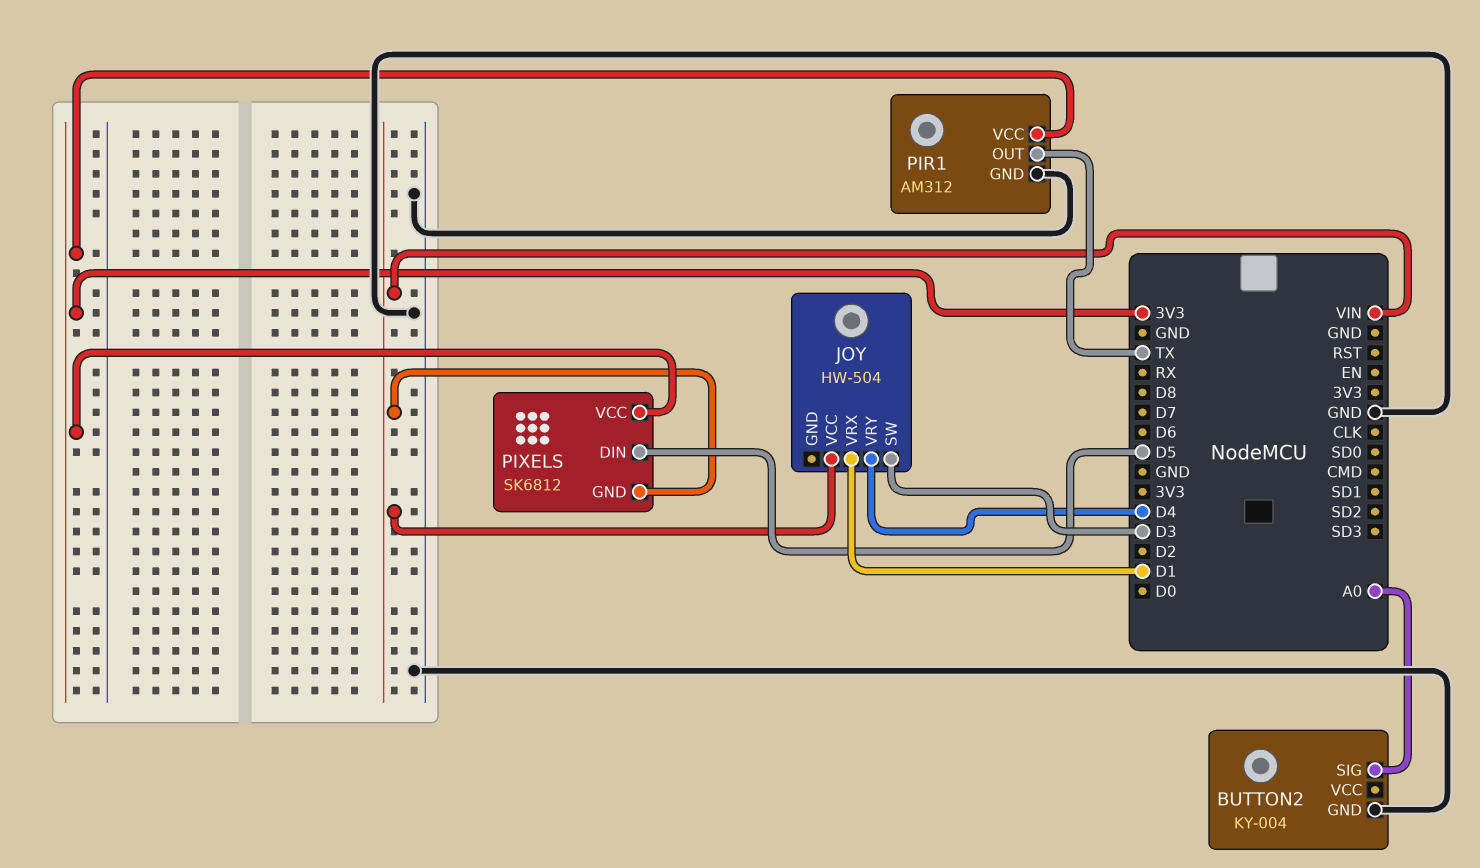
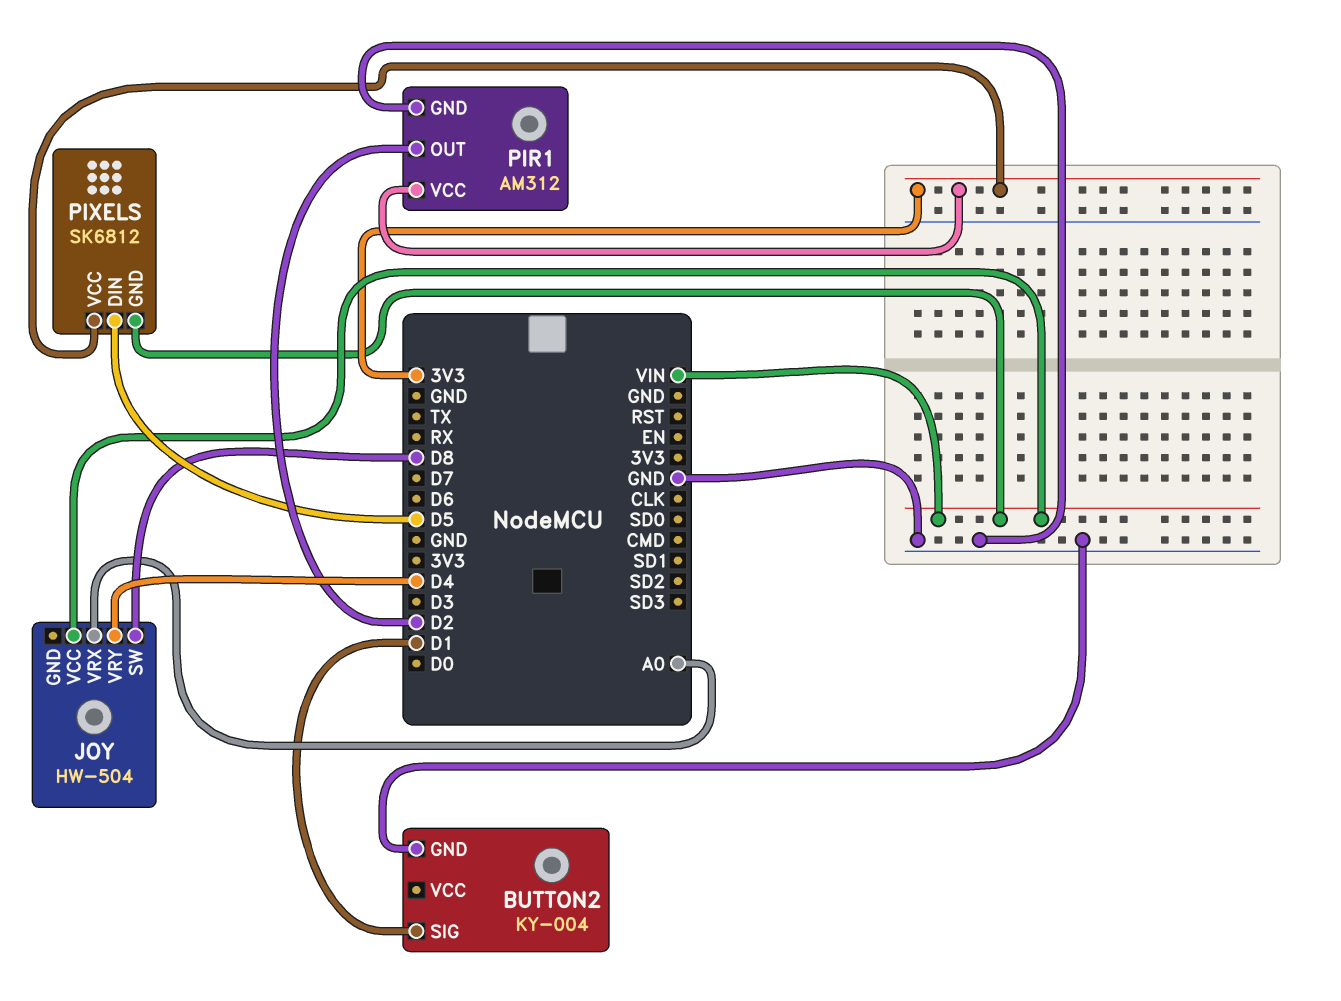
BUTTON2 pin SIG: A0 -> D1
JOY pin SW: D3 -> D8
JOY pin VRX: D1 -> A0
PIR1 pin OUT: TX -> D2

